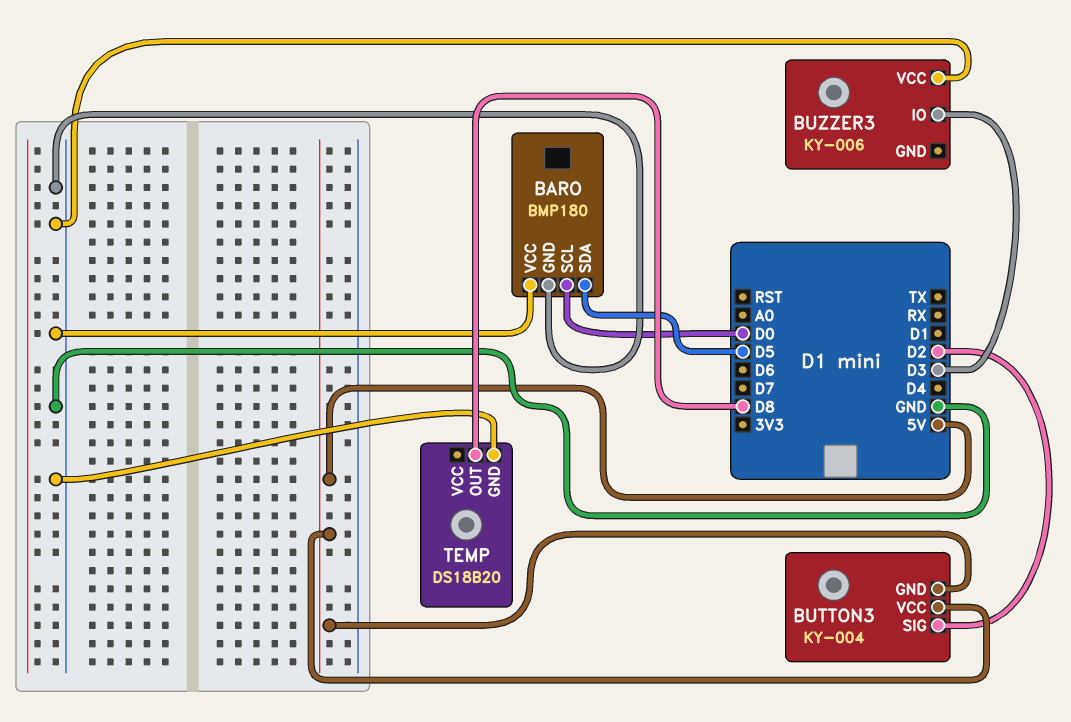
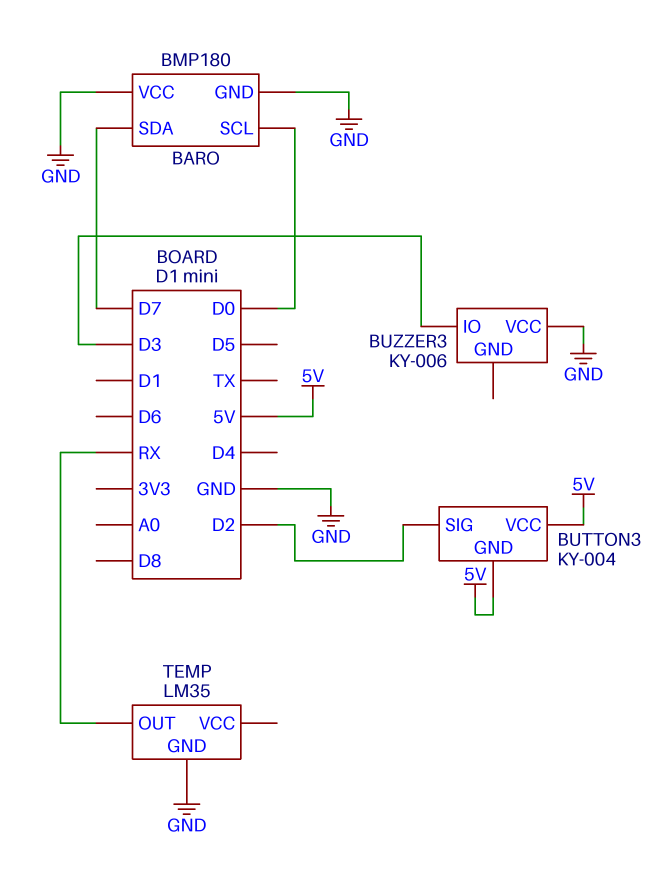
BARO pin SDA: D5 -> D7
TEMP: DS18B20 -> LM35
TEMP pin OUT: D8 -> RX

